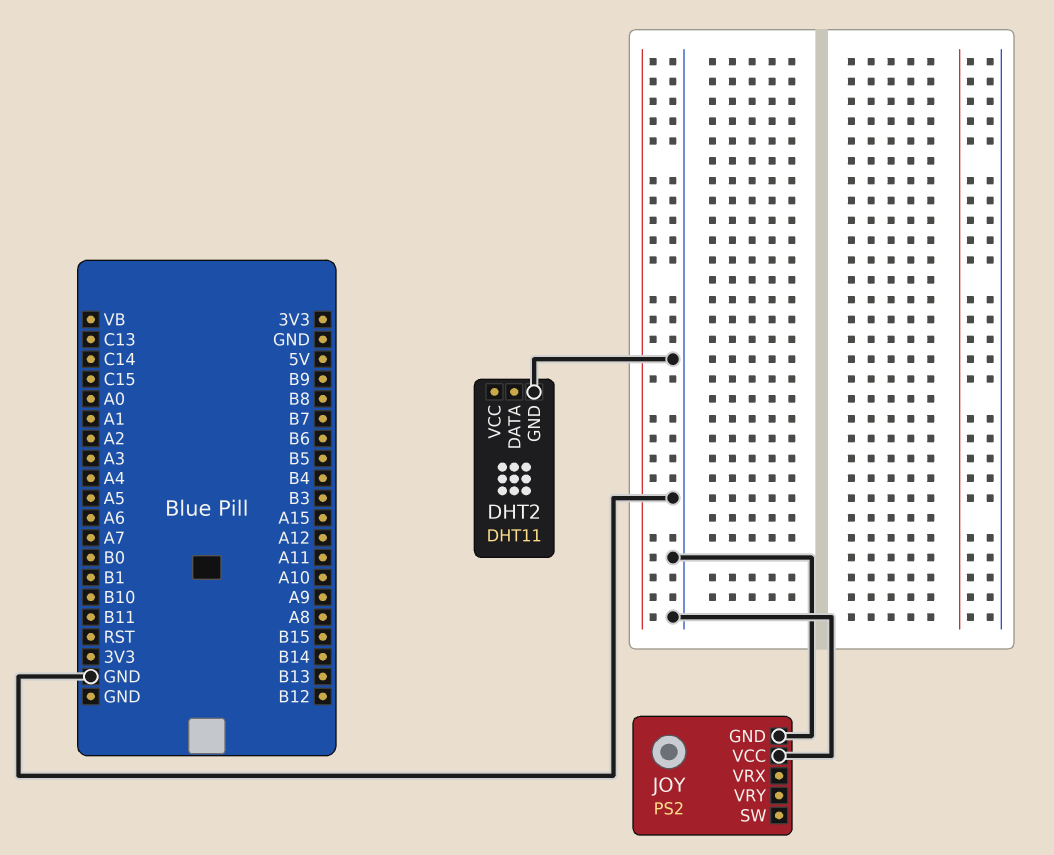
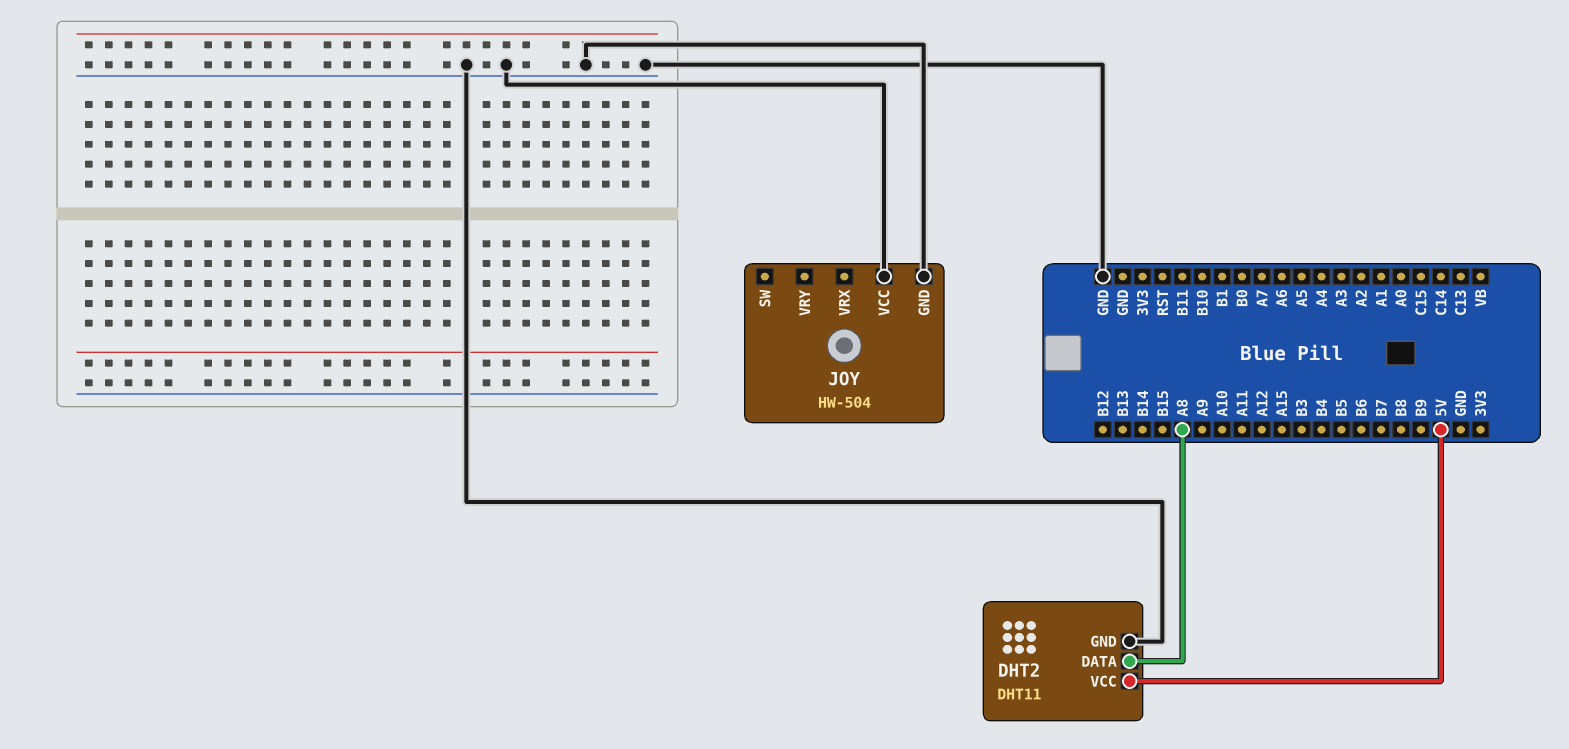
DHT2 pin DATA: none -> A8
DHT2 pin VCC: none -> 5V
JOY: PS2 -> HW-504

